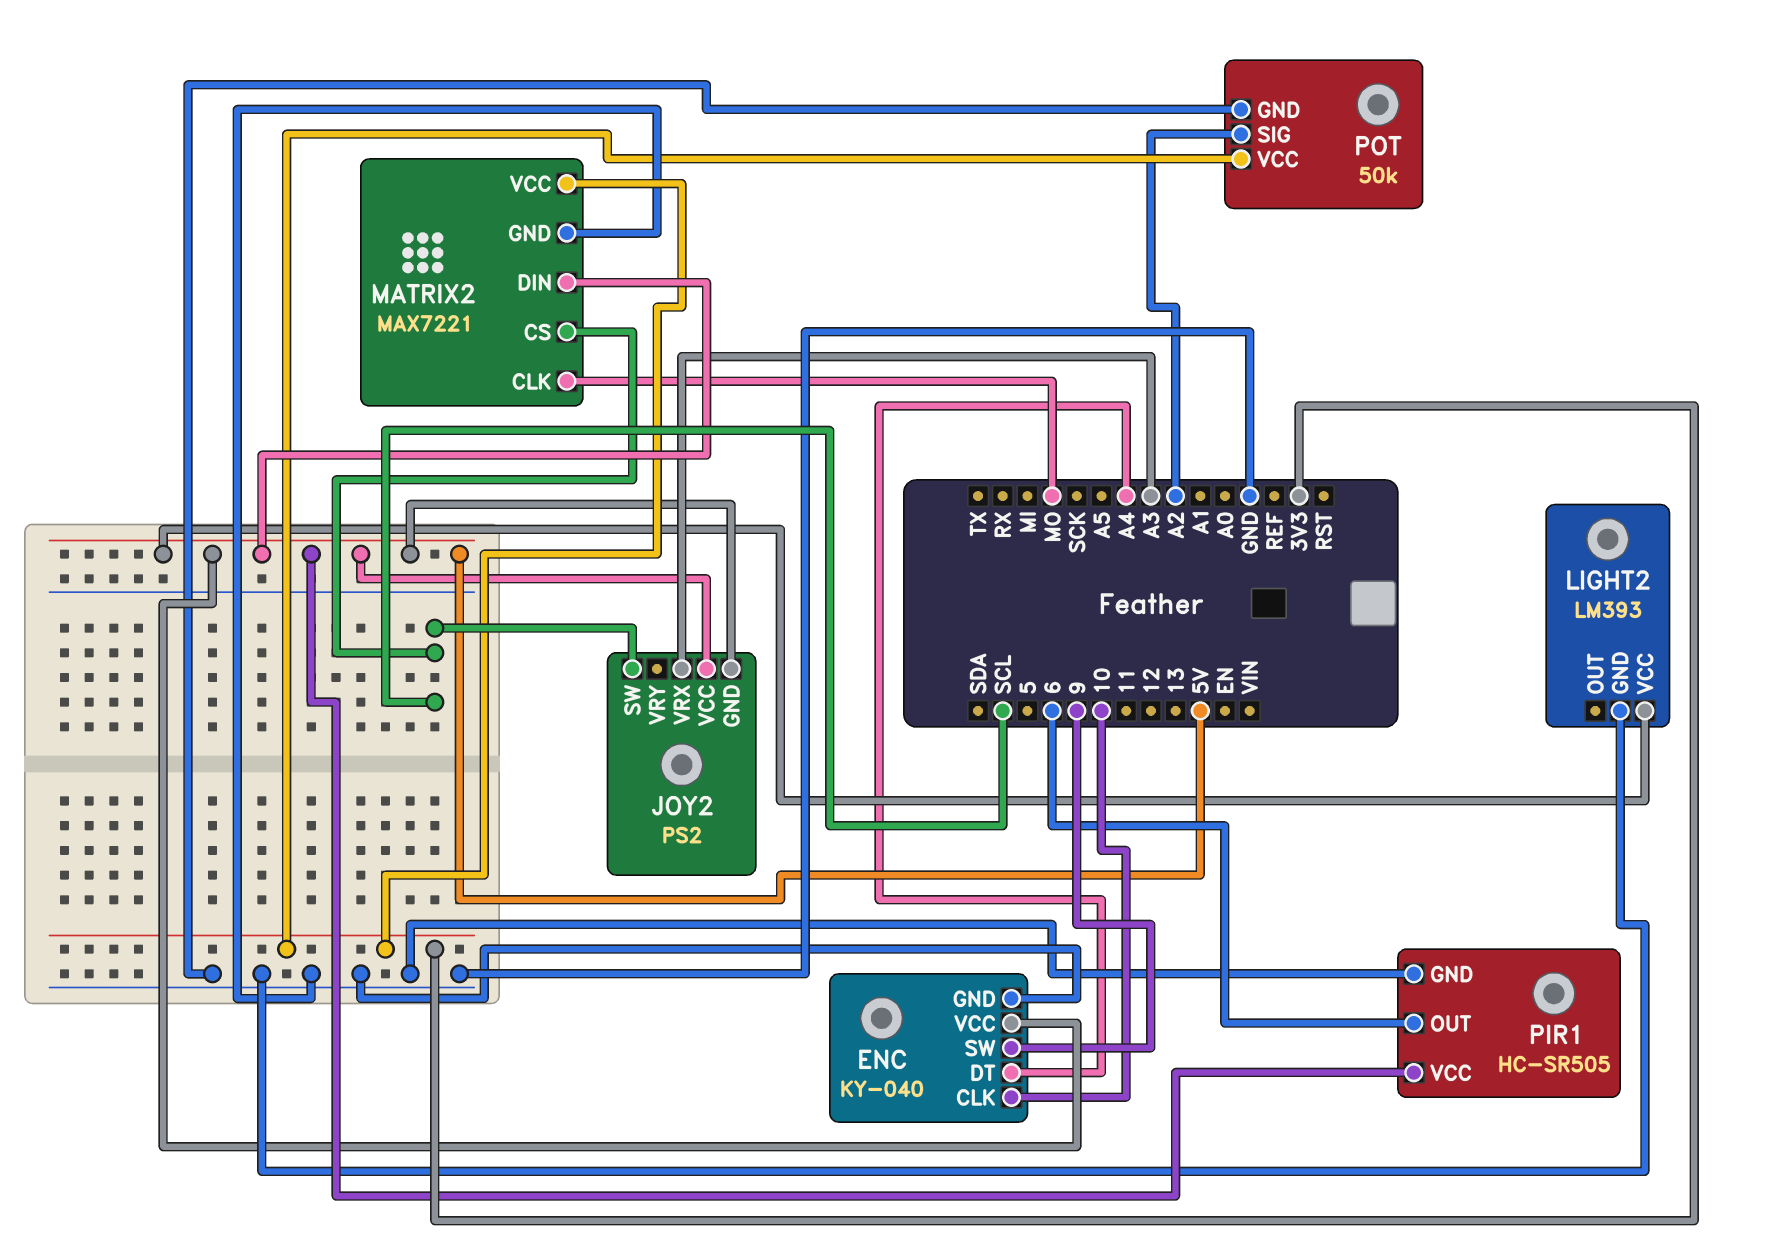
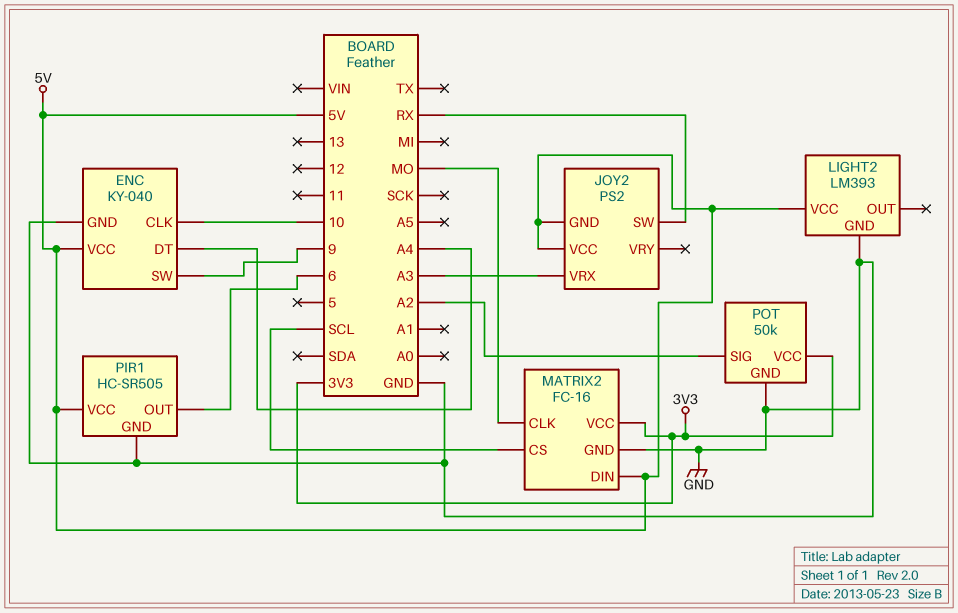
JOY2 pin SW: SCL -> RX
MATRIX2: MAX7221 -> FC-16

